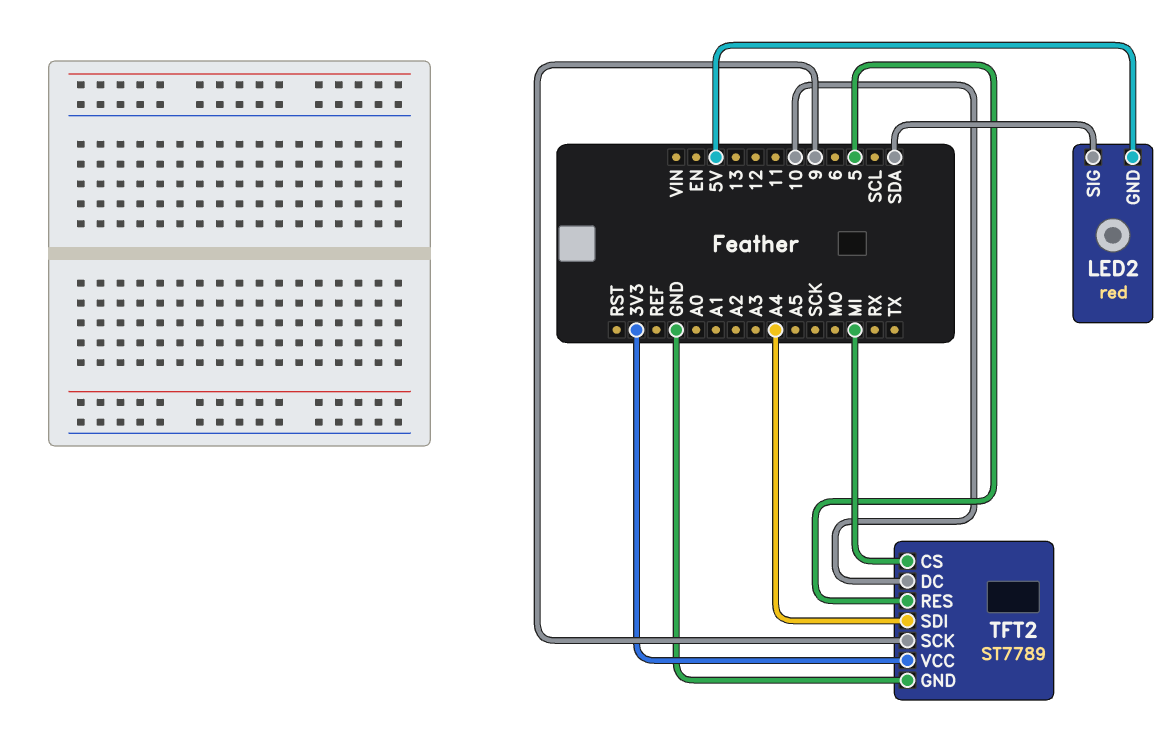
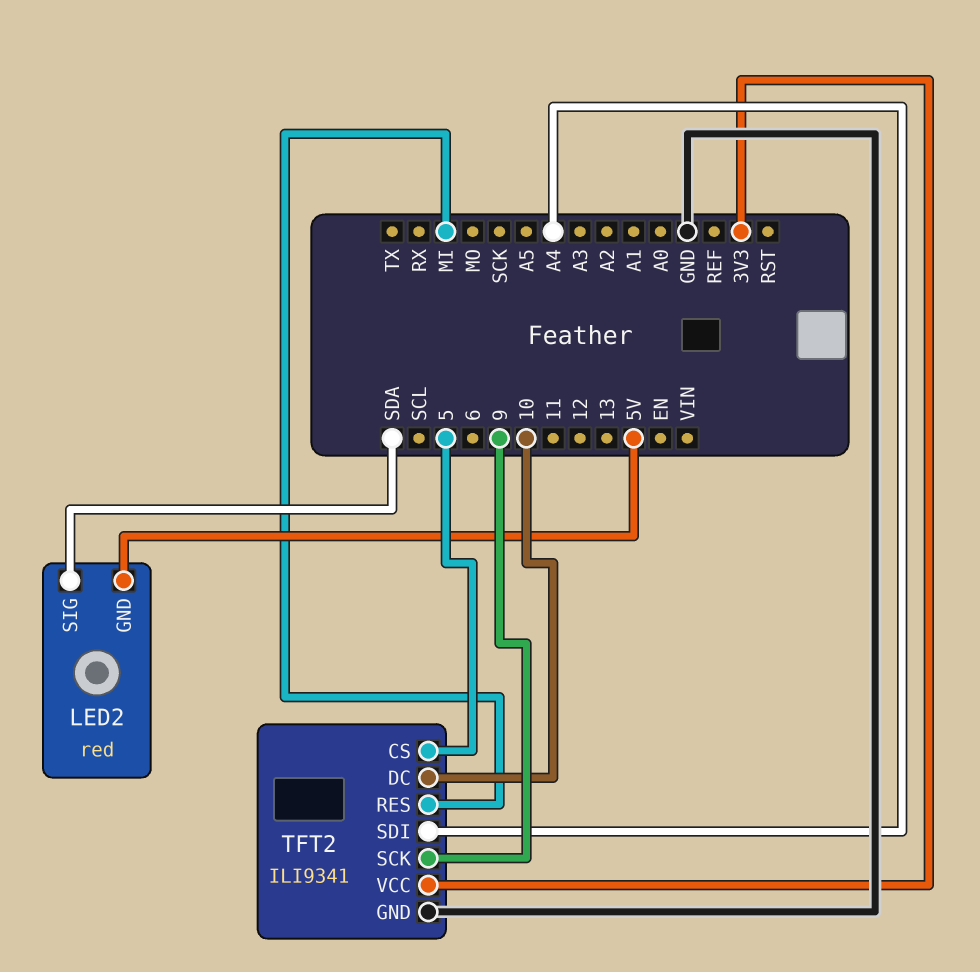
TFT2: ST7789 -> ILI9341
TFT2 pin CS: MI -> 5
TFT2 pin RES: 5 -> MI

